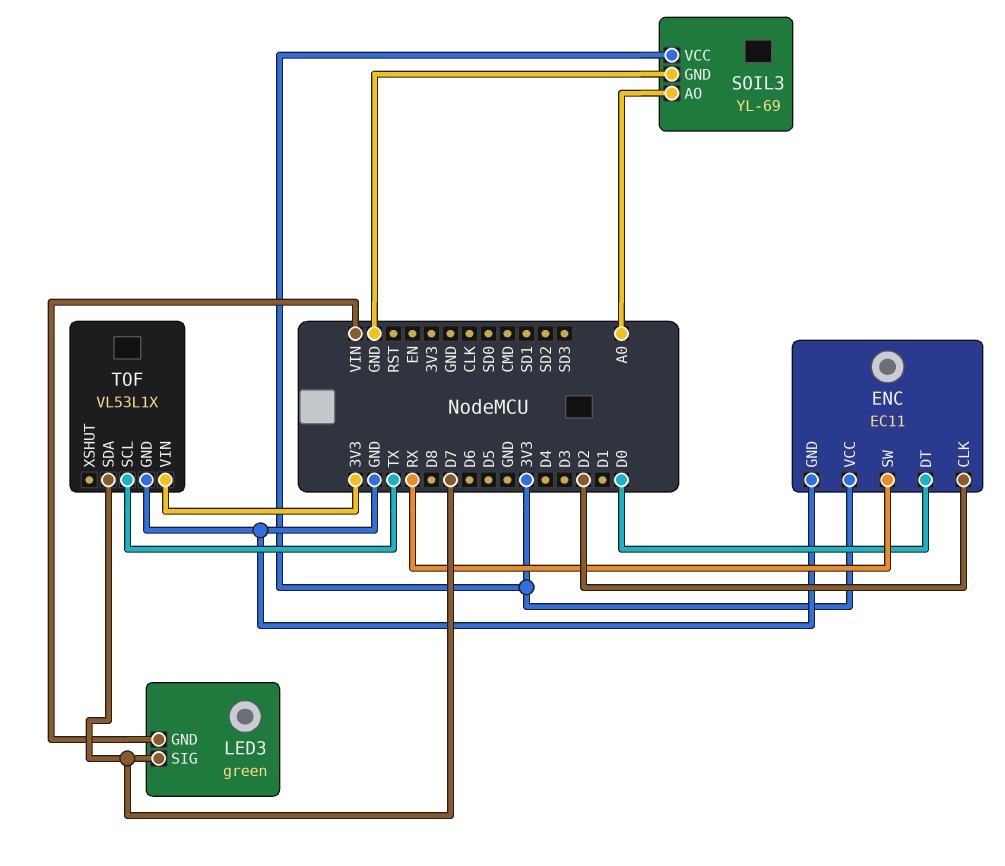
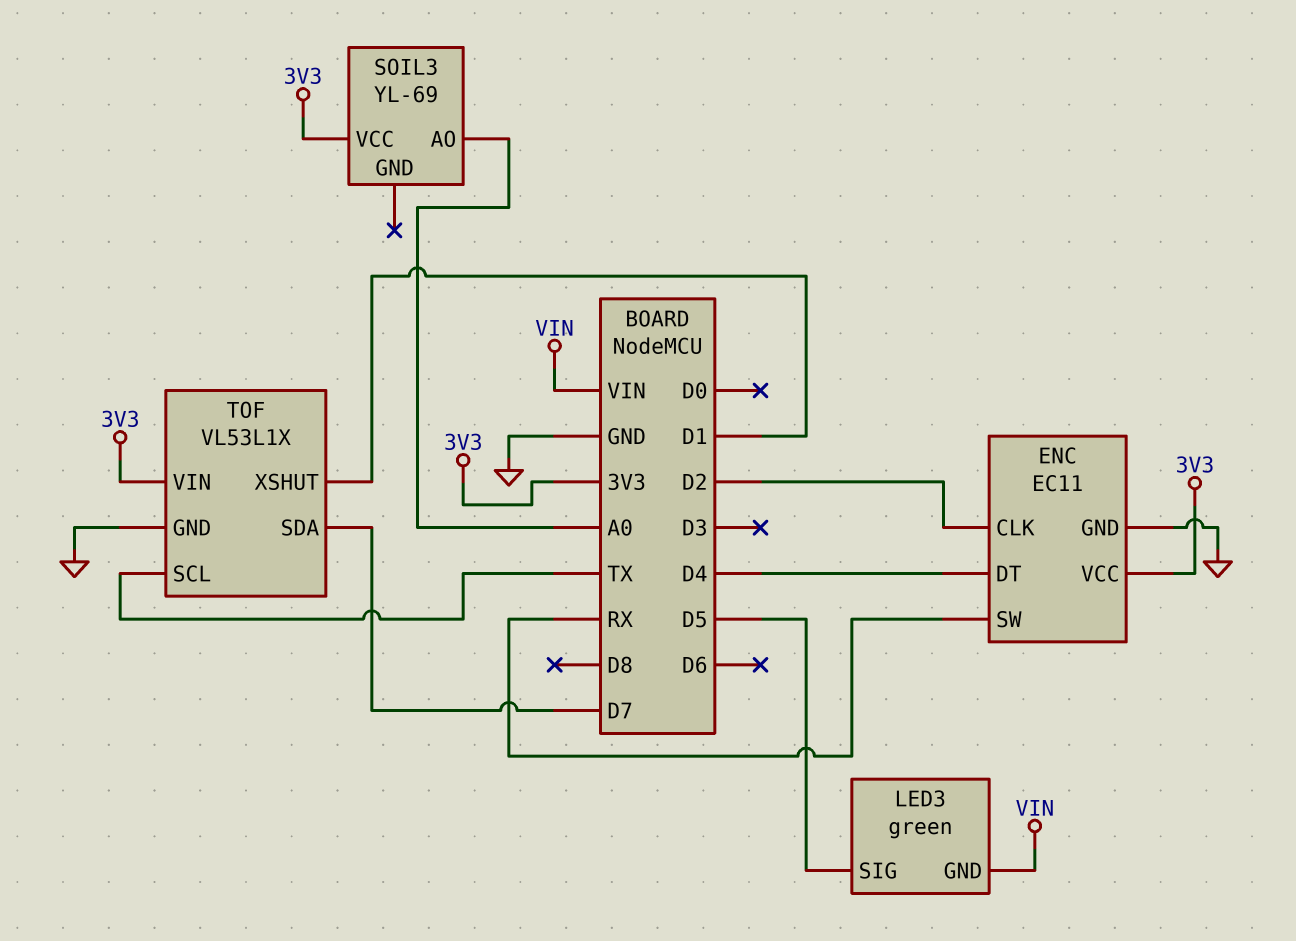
ENC pin DT: D0 -> D4
LED3 pin SIG: D7 -> D5
SOIL3 pin GND: GND -> none
TOF pin XSHUT: none -> D1

